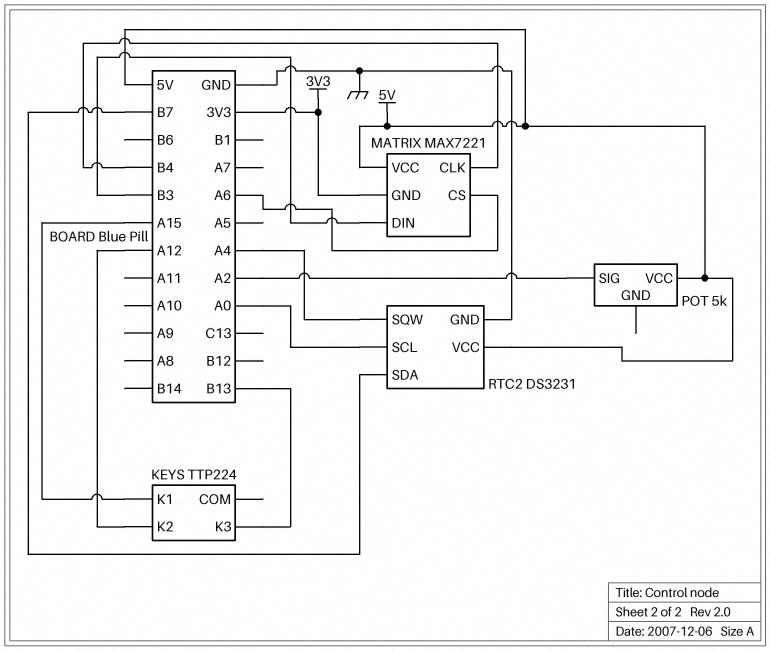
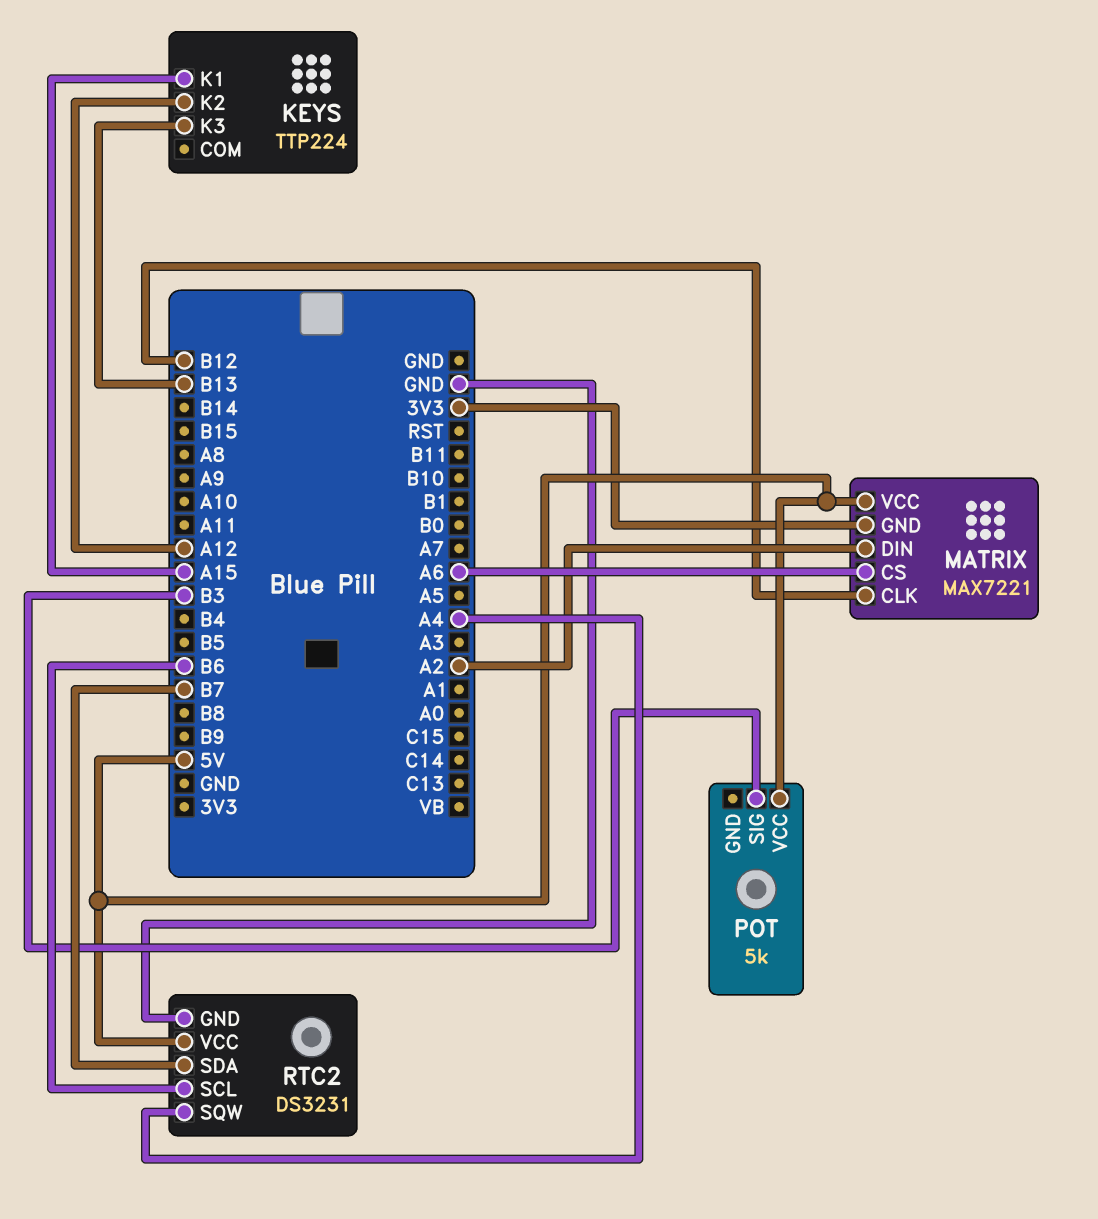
MATRIX pin CLK: B4 -> B12
MATRIX pin DIN: B3 -> A2
POT pin SIG: A2 -> B3
RTC2 pin SCL: A0 -> B6

